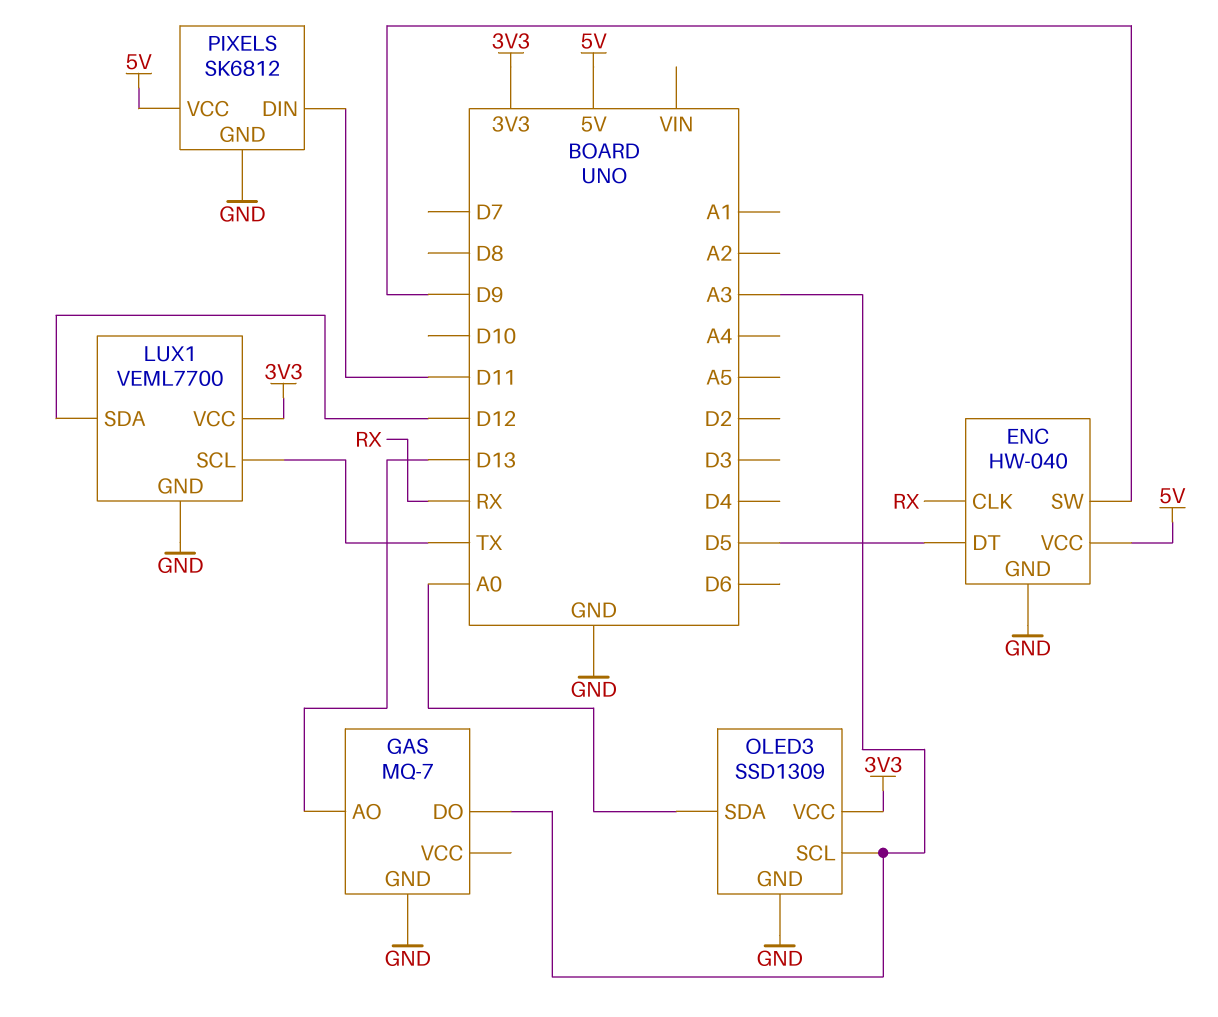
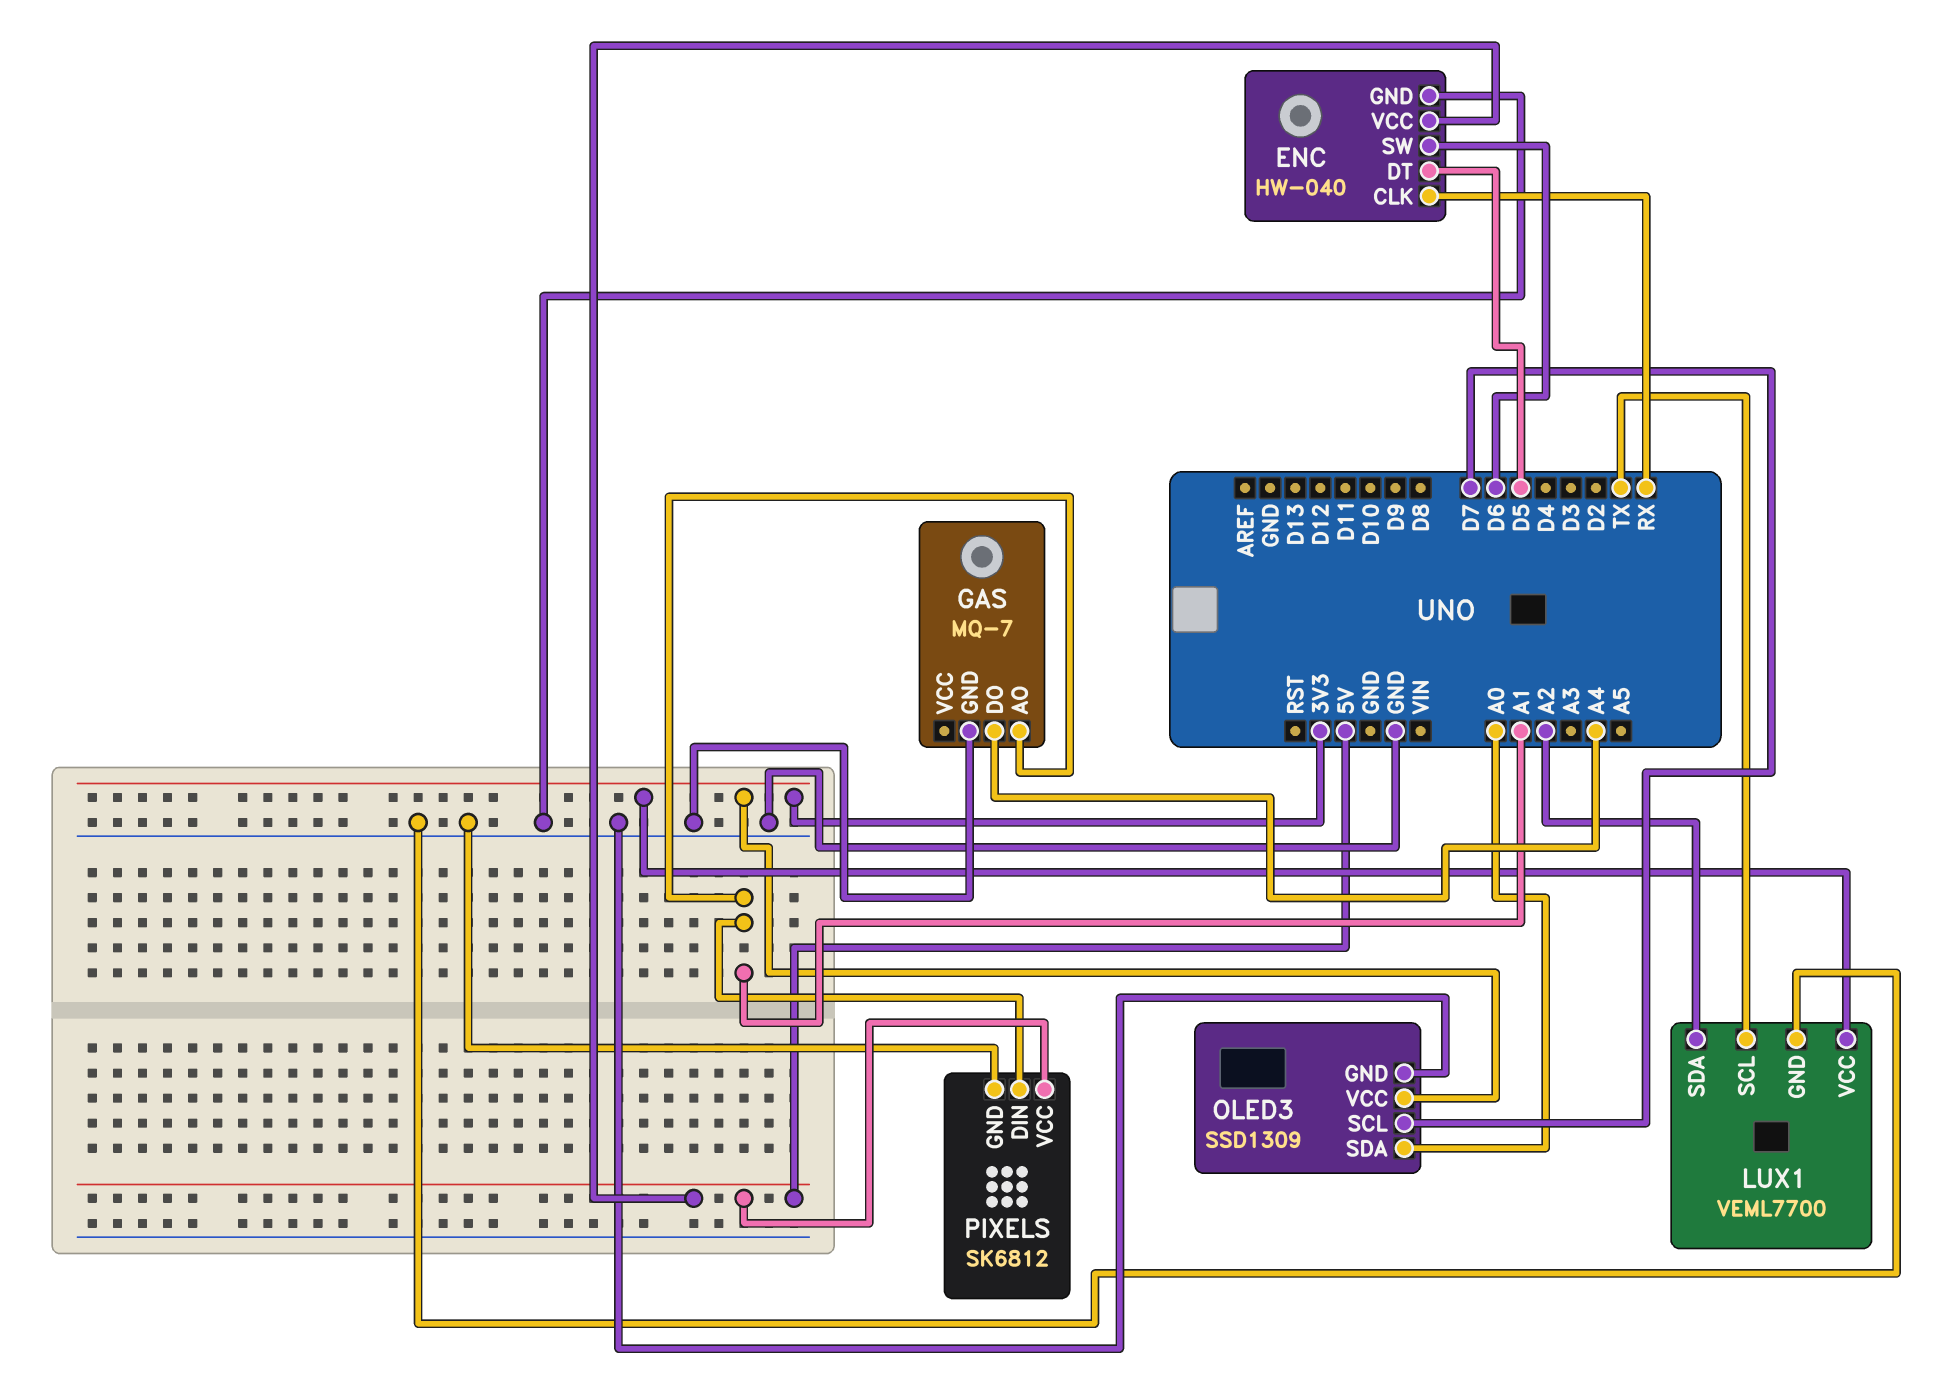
ENC pin SW: D9 -> D6
GAS pin AO: D13 -> A1
GAS pin DO: A3 -> A4
LUX1 pin SDA: D12 -> A2
OLED3 pin SCL: A3 -> D7
PIXELS pin DIN: D11 -> A1

